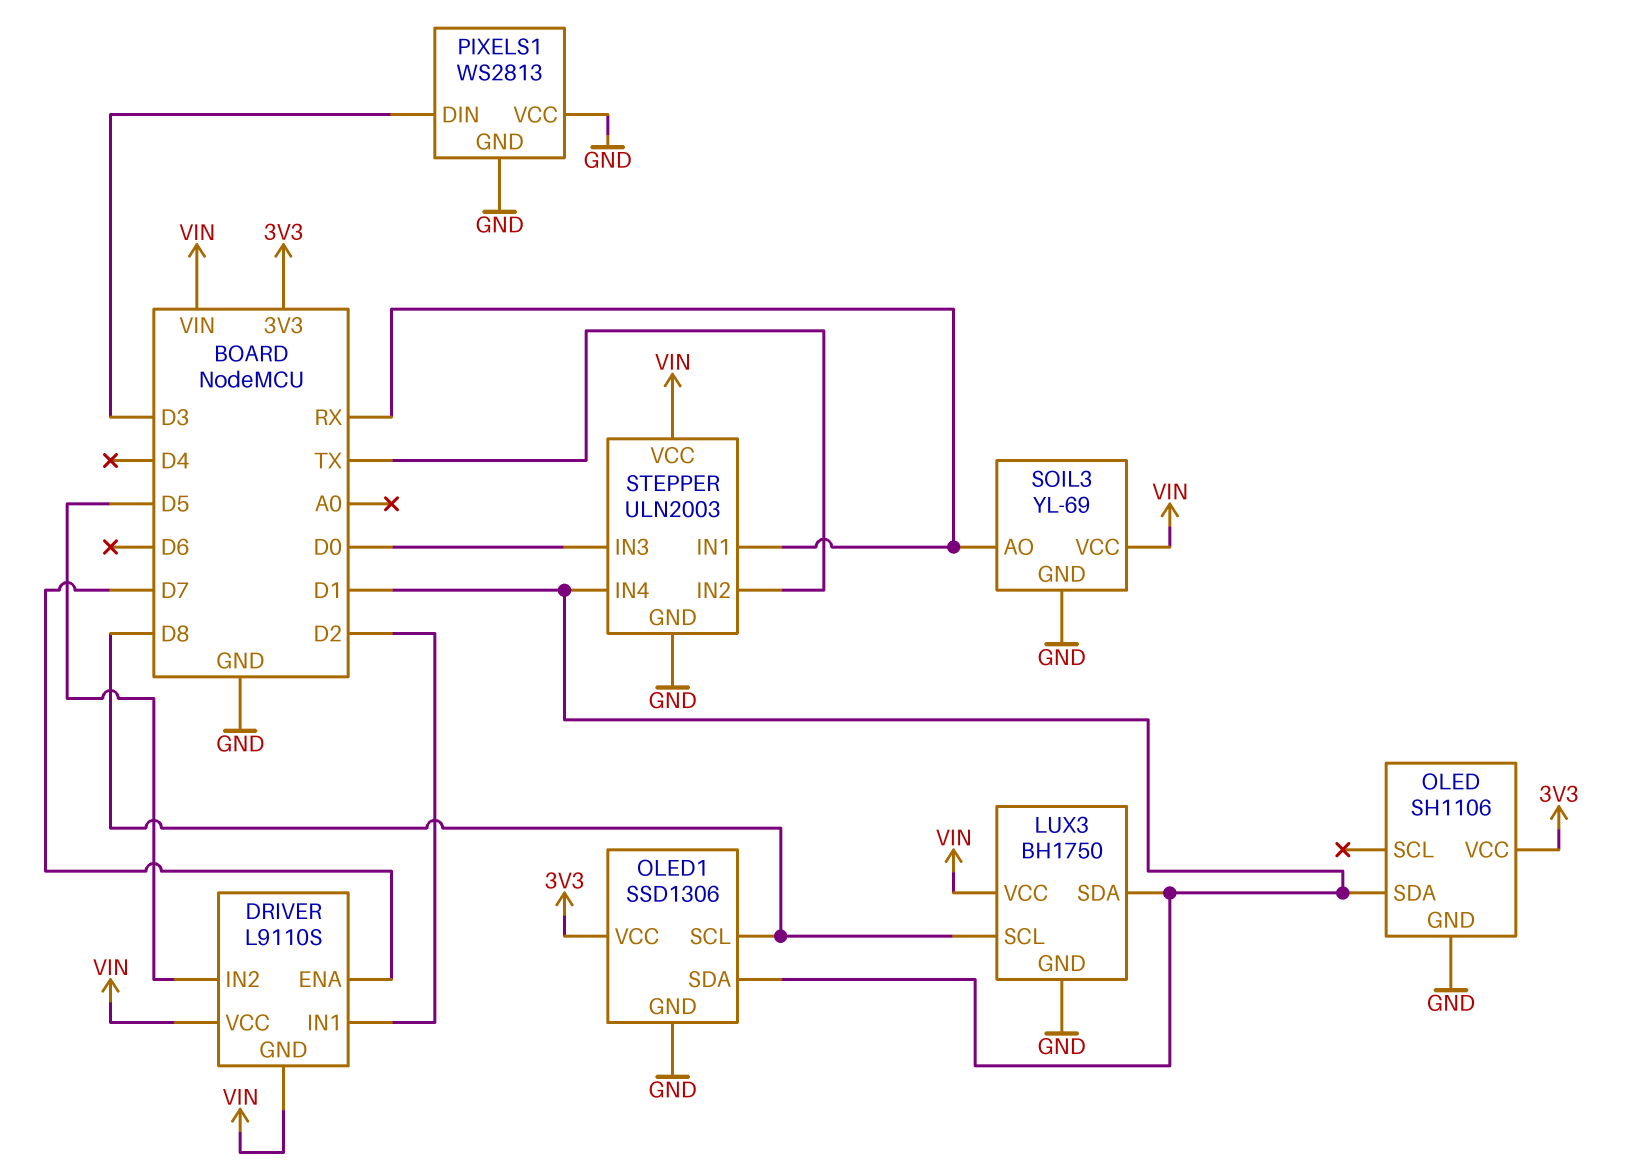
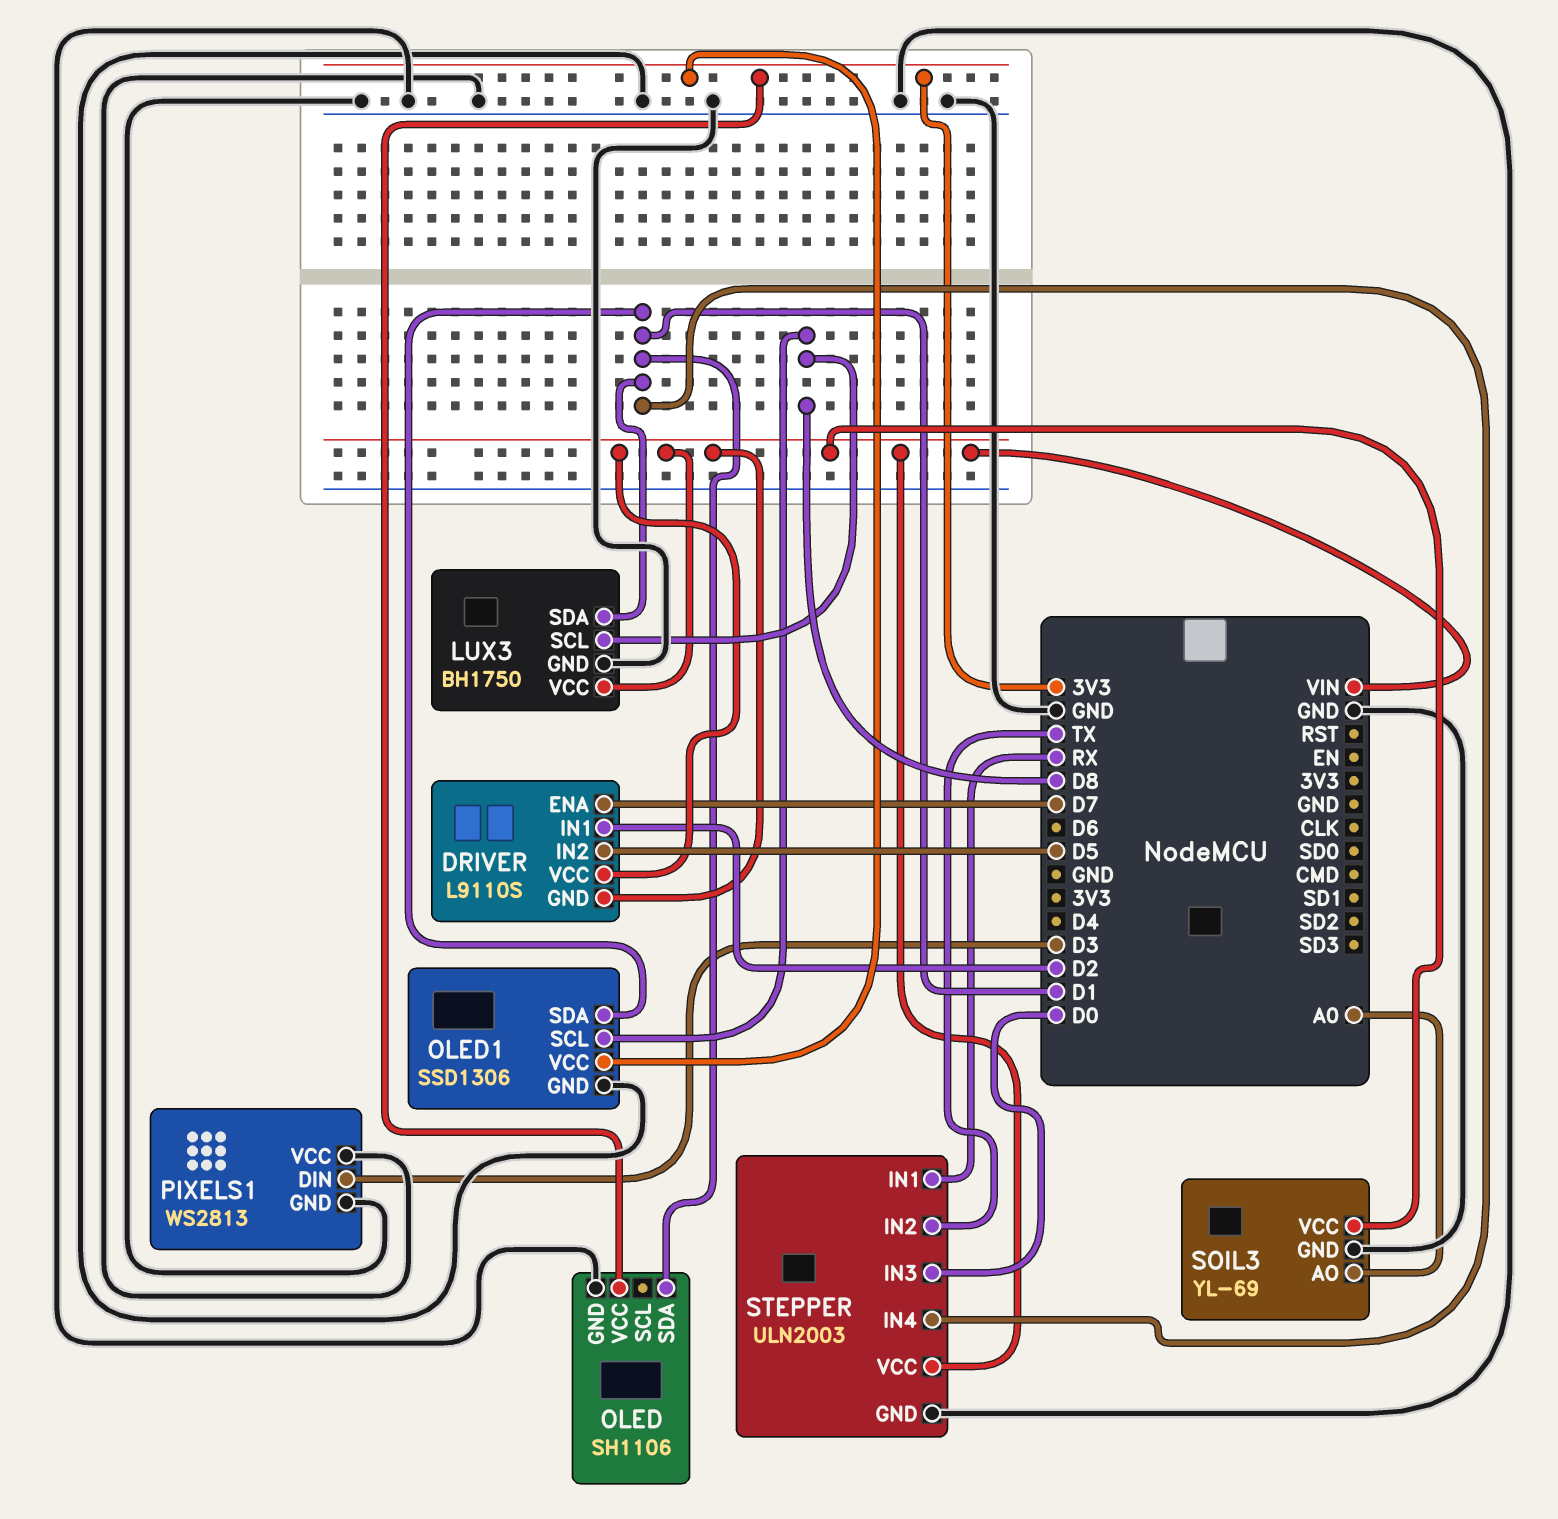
SOIL3 pin AO: RX -> A0

